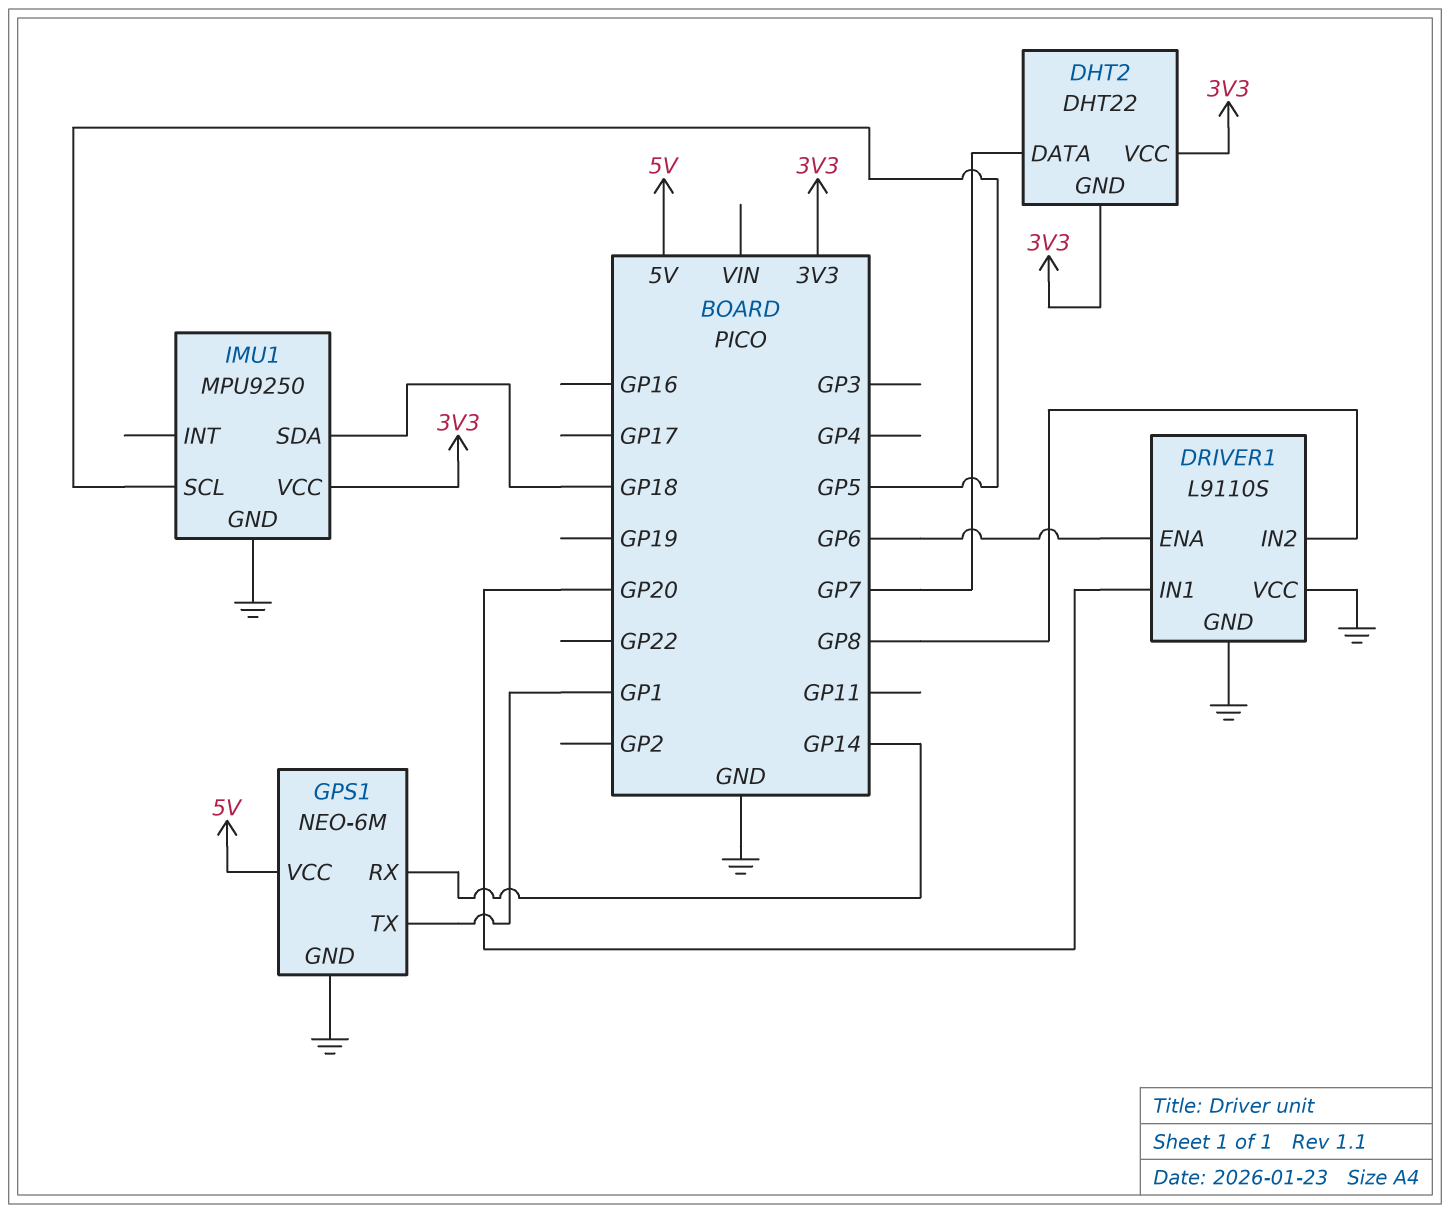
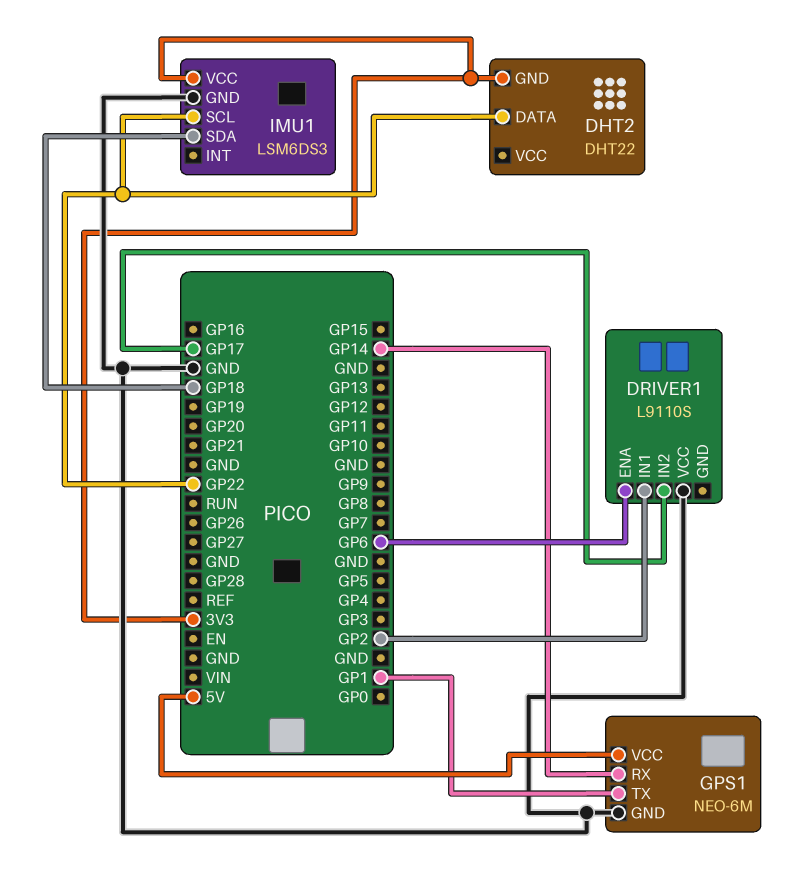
DHT2 pin DATA: GP7 -> GP22
DHT2 pin VCC: 3V3 -> none
DRIVER1 pin GND: GND -> none
DRIVER1 pin IN1: GP20 -> GP2
DRIVER1 pin IN2: GP8 -> GP17
IMU1: MPU9250 -> LSM6DS3
IMU1 pin SCL: GP5 -> GP22

